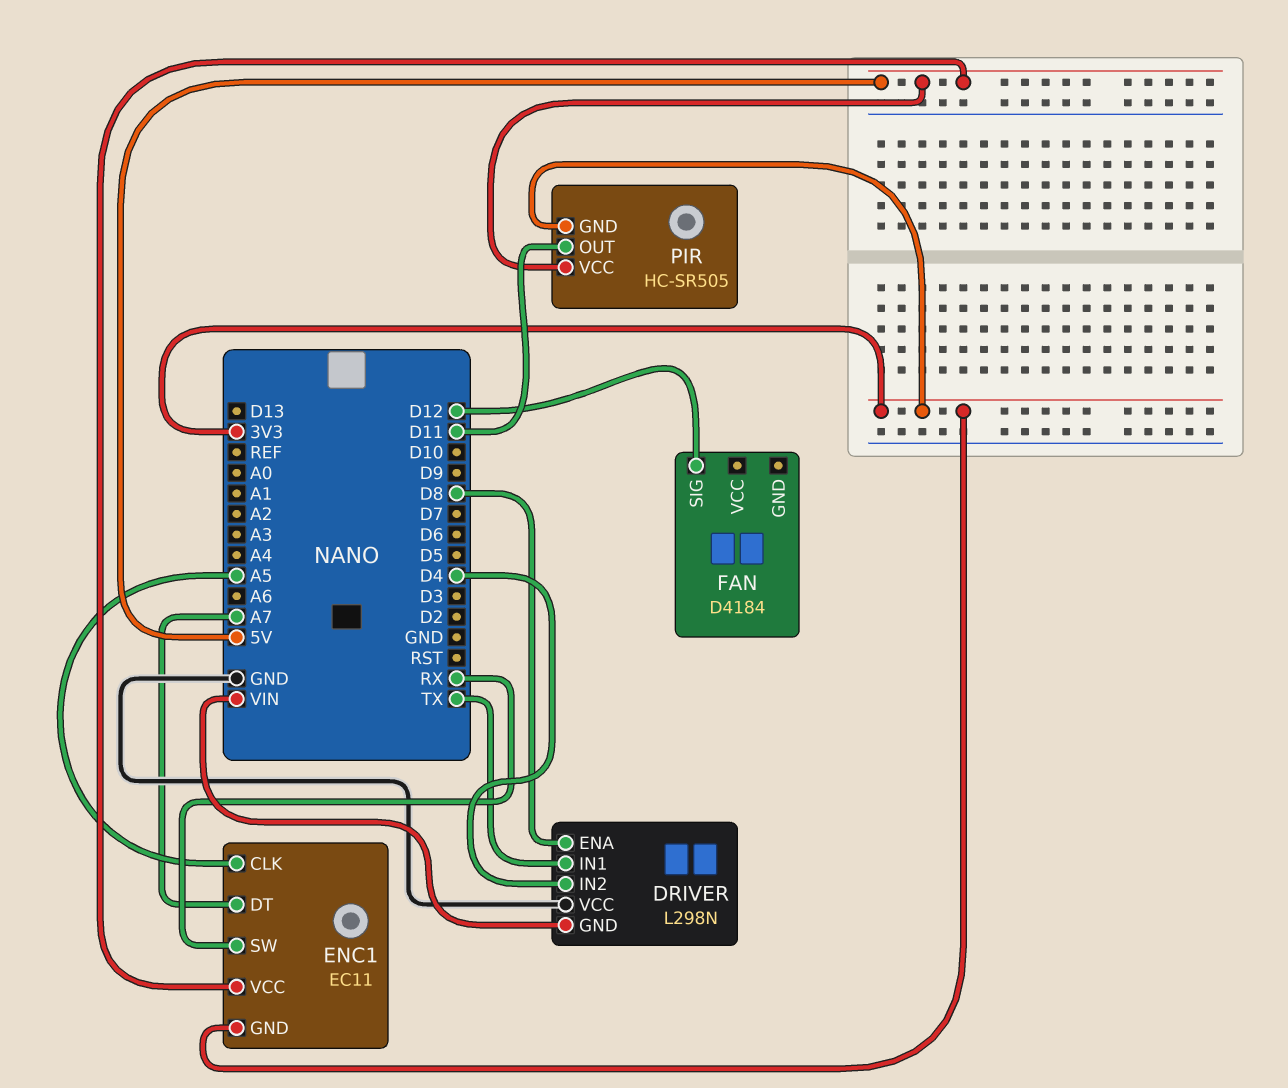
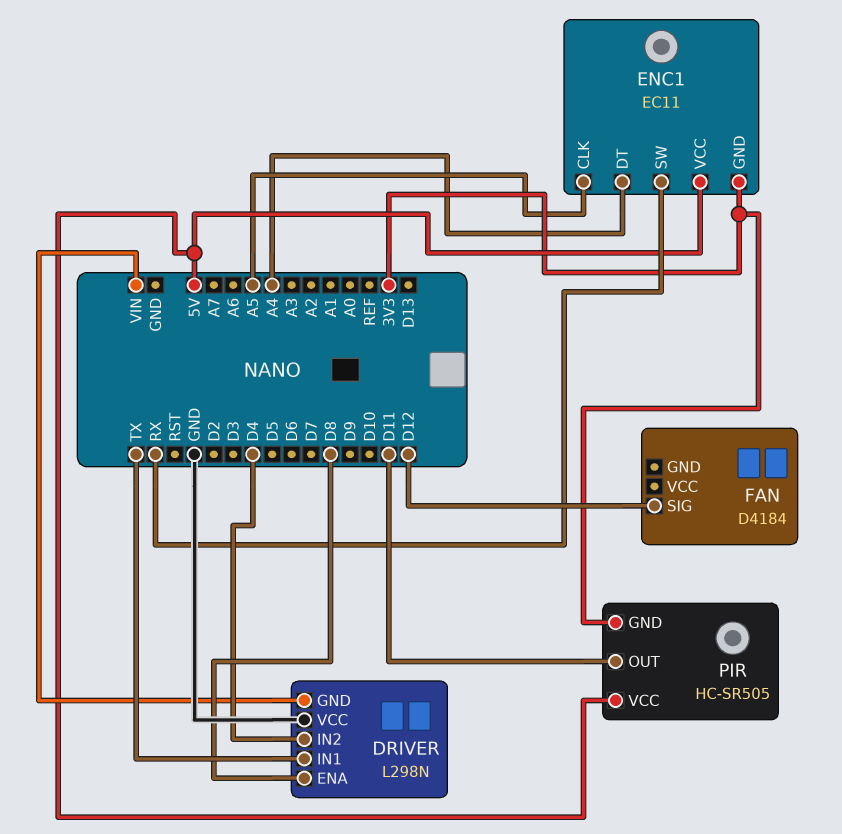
ENC1 pin DT: A7 -> A4

